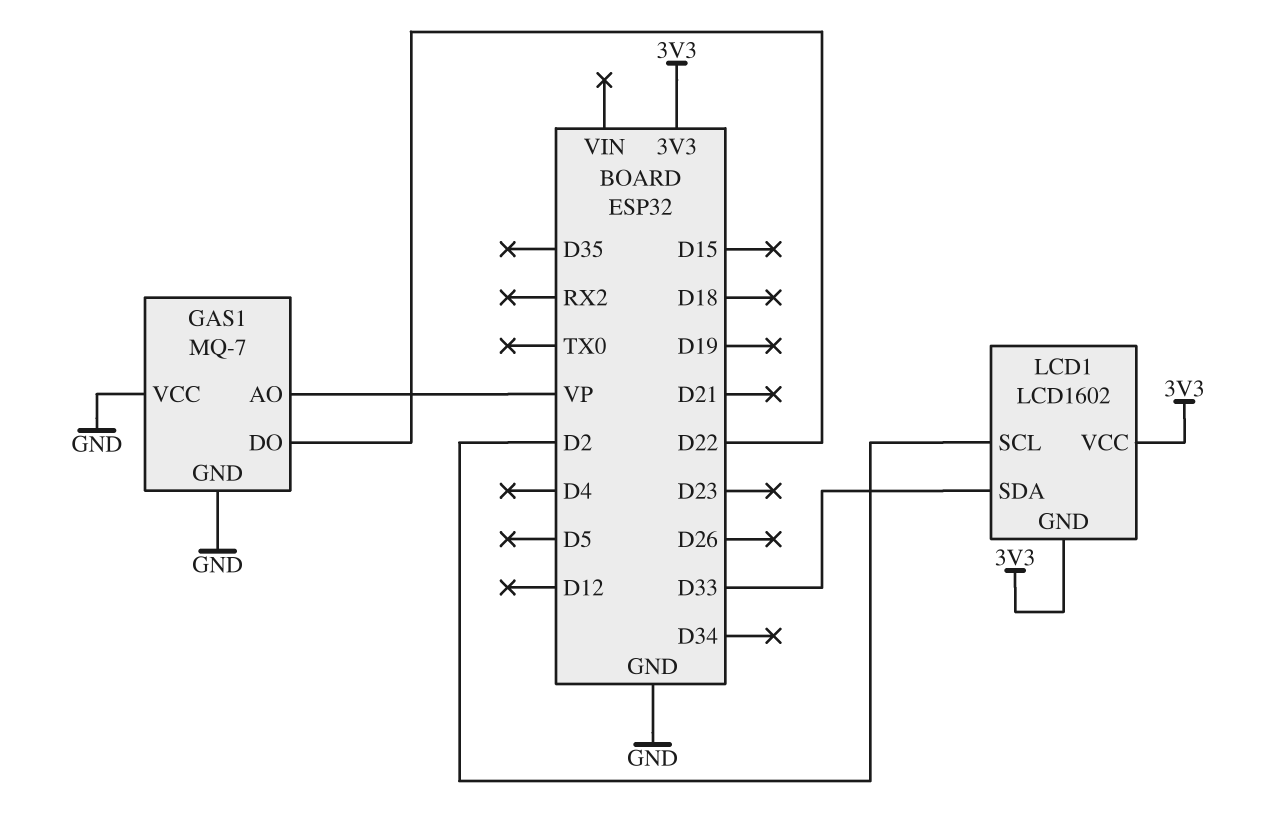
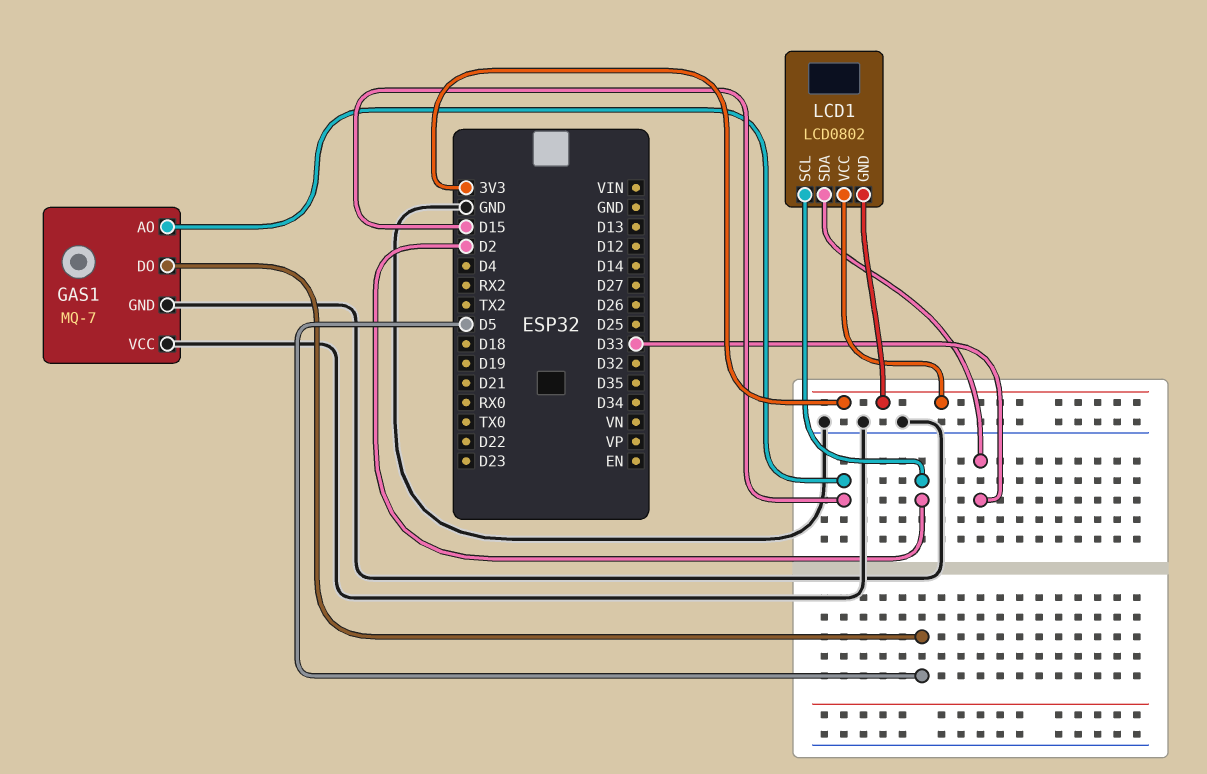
GAS1 pin AO: VP -> D15
GAS1 pin DO: D22 -> D5
LCD1: LCD1602 -> LCD0802

